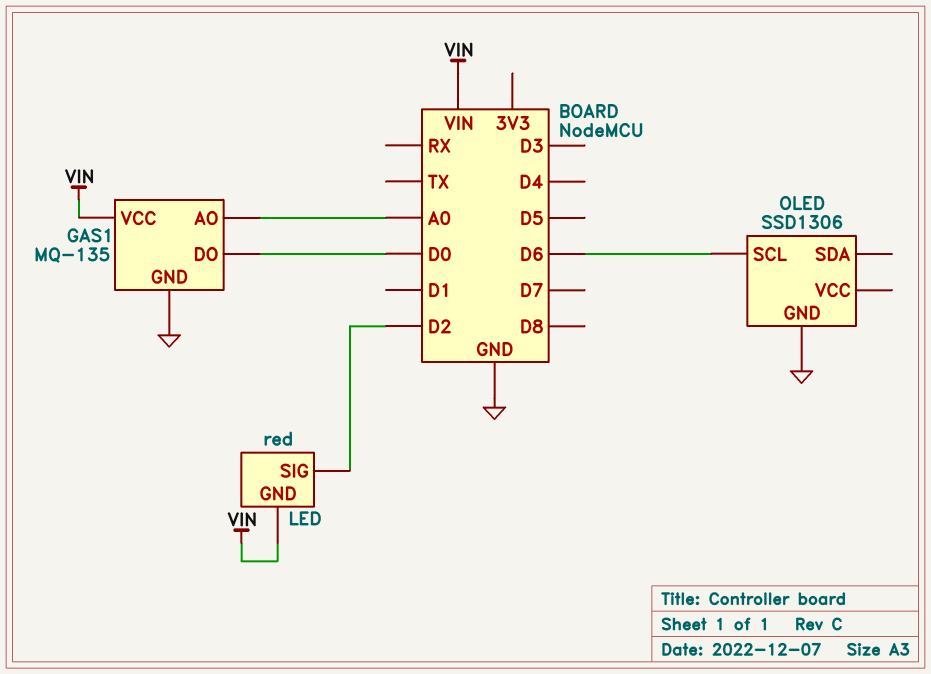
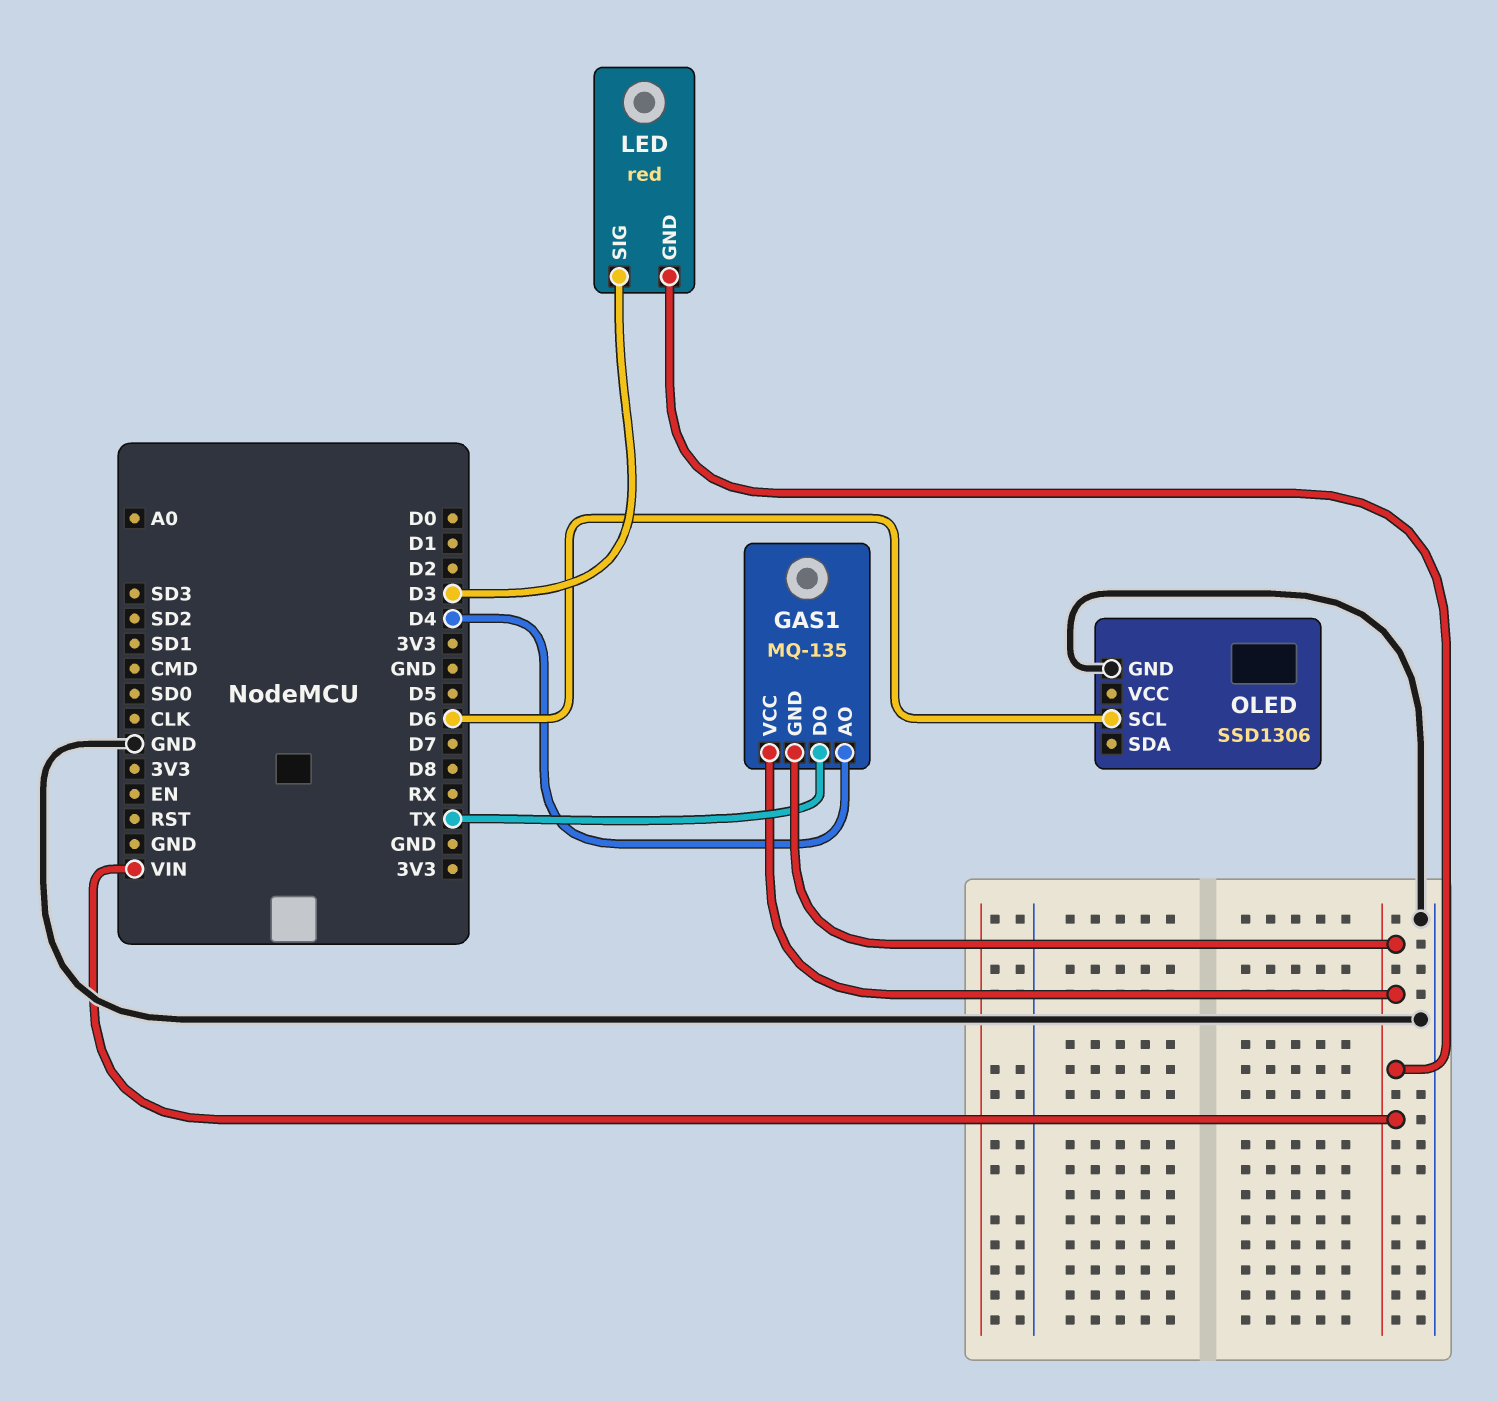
GAS1 pin AO: A0 -> D4
GAS1 pin DO: D0 -> TX
GAS1 pin GND: GND -> VIN
LED pin SIG: D2 -> D3

